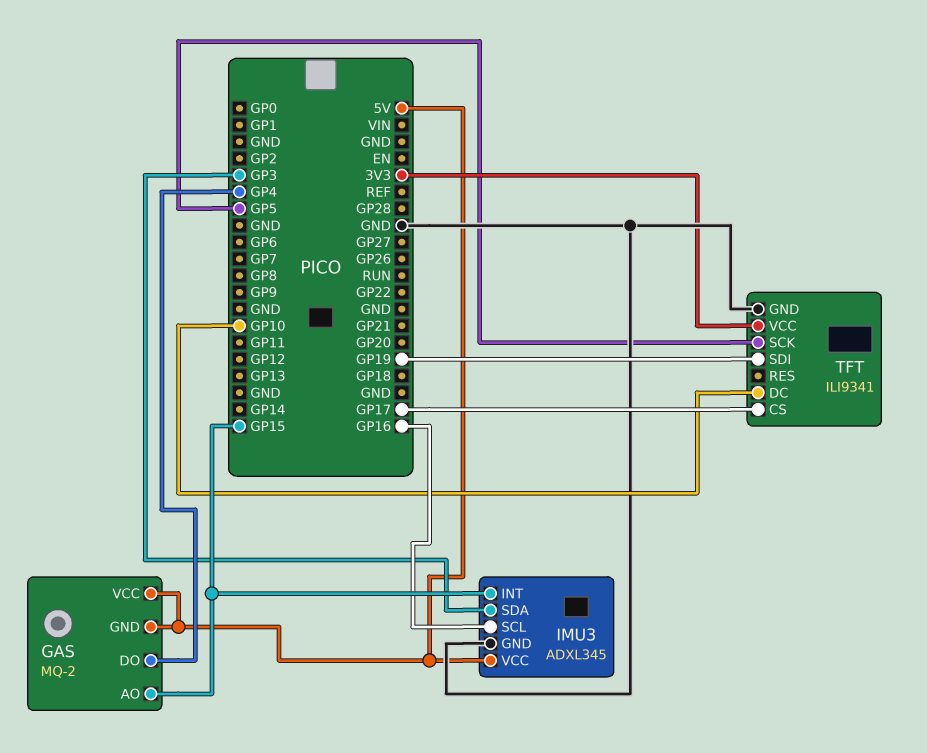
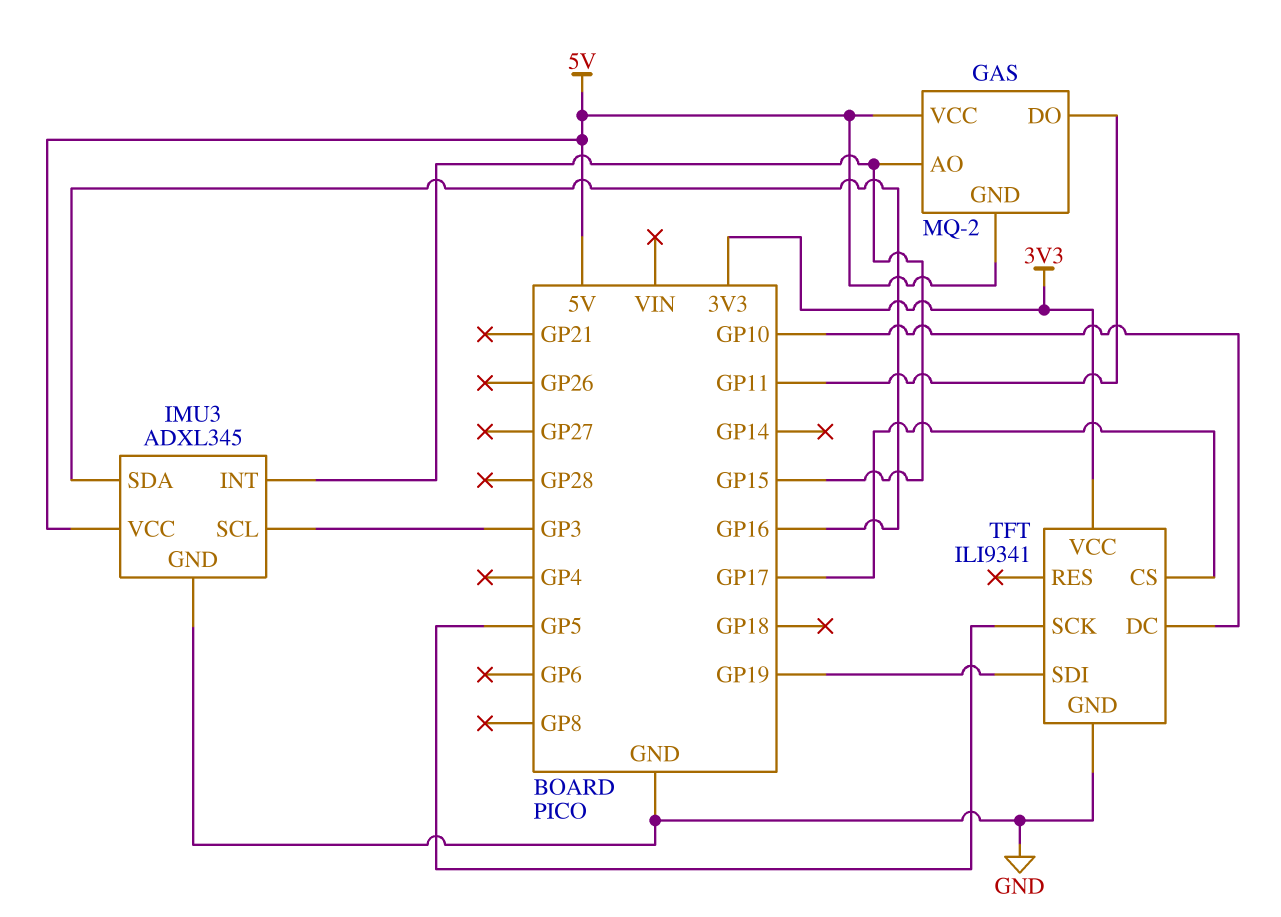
GAS pin DO: GP4 -> GP11
IMU3 pin SCL: GP16 -> GP3
IMU3 pin SDA: GP3 -> GP16

